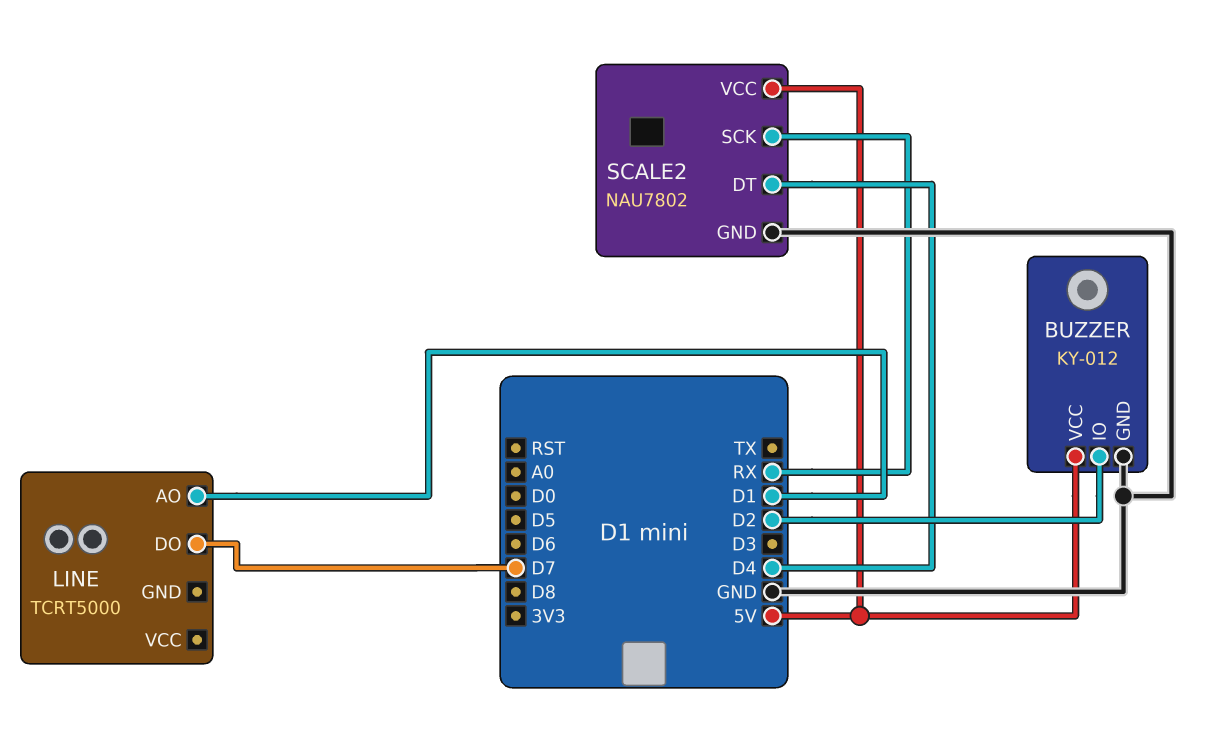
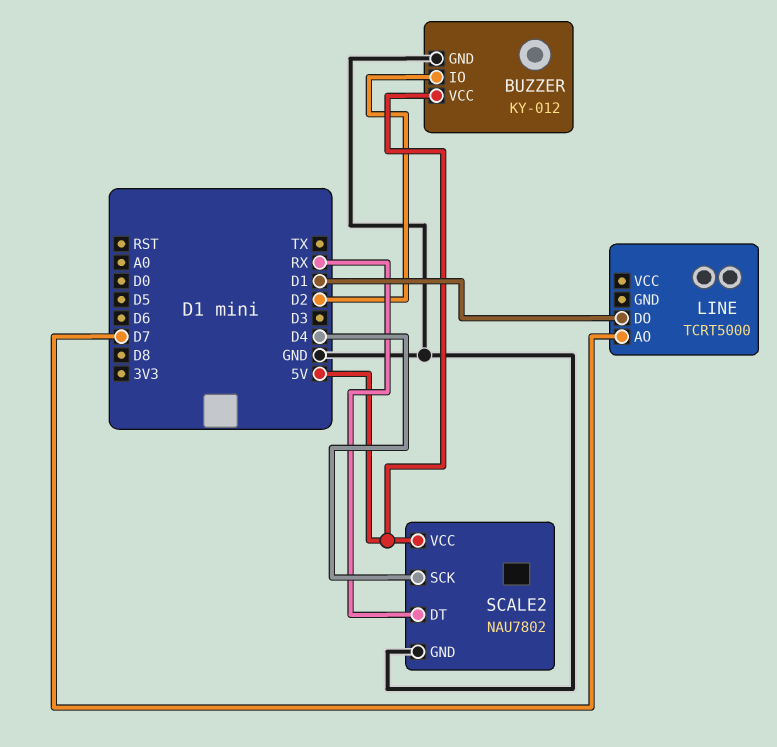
LINE pin AO: D1 -> D7
LINE pin DO: D7 -> D1
SCALE2 pin DT: D4 -> RX
SCALE2 pin SCK: RX -> D4

